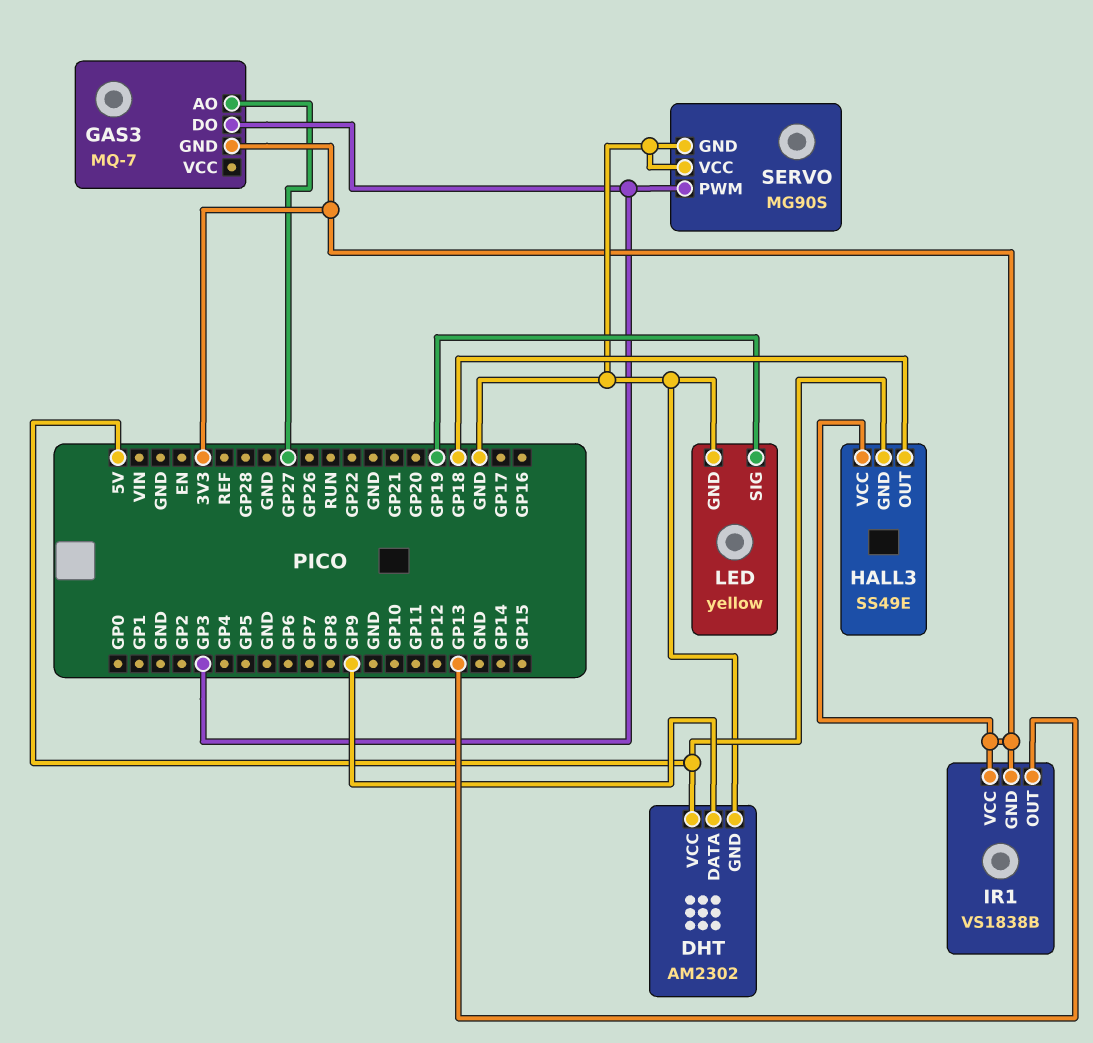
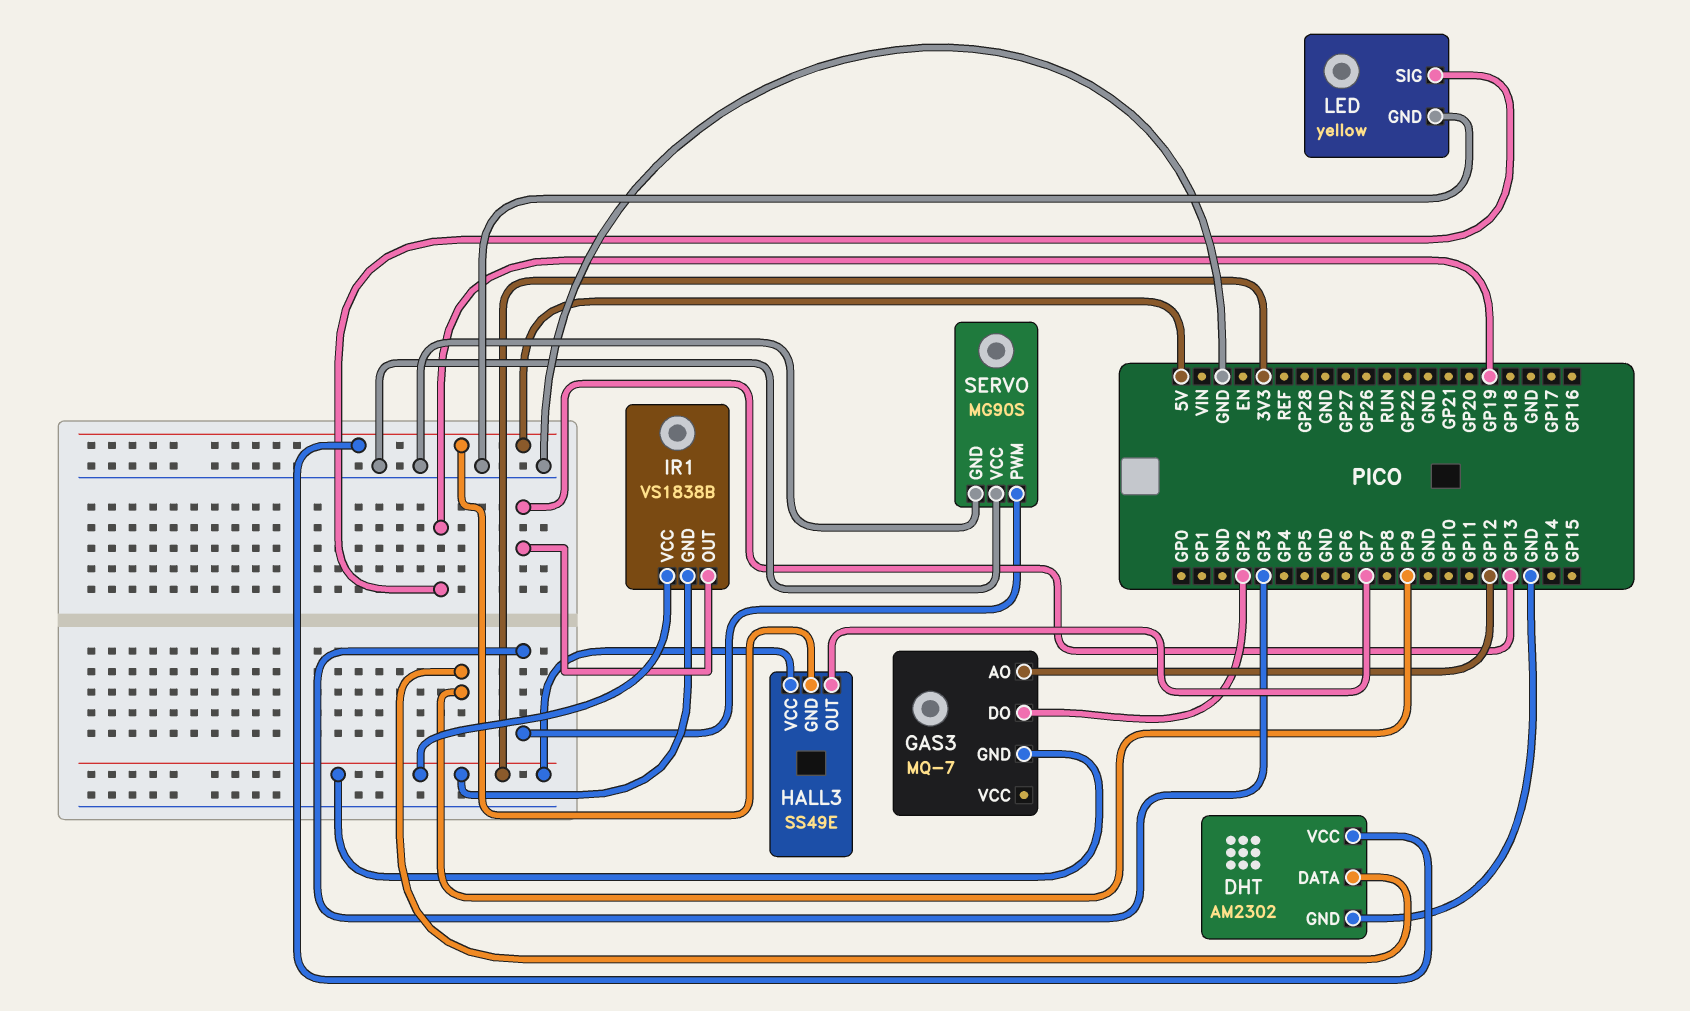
GAS3 pin AO: GP27 -> GP12
GAS3 pin DO: GP3 -> GP2
HALL3 pin OUT: GP18 -> GP7

